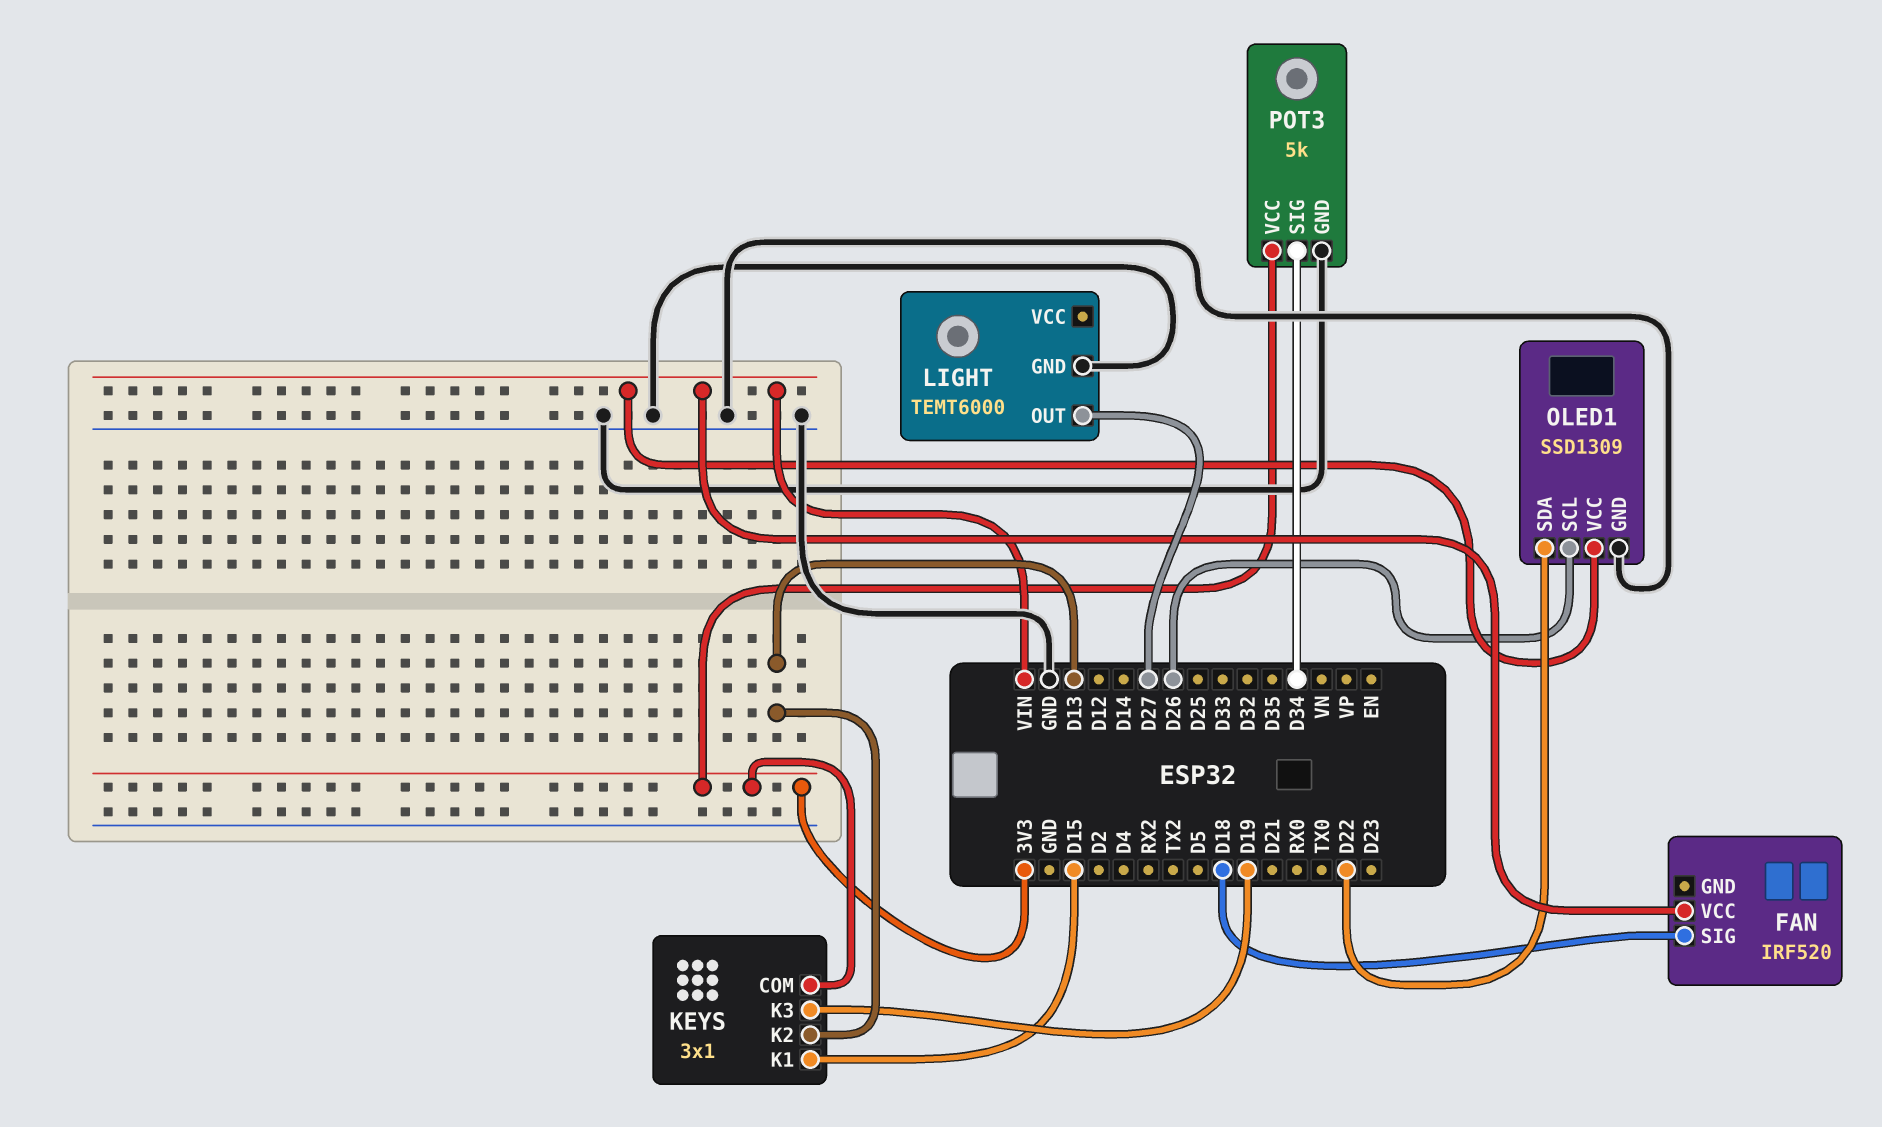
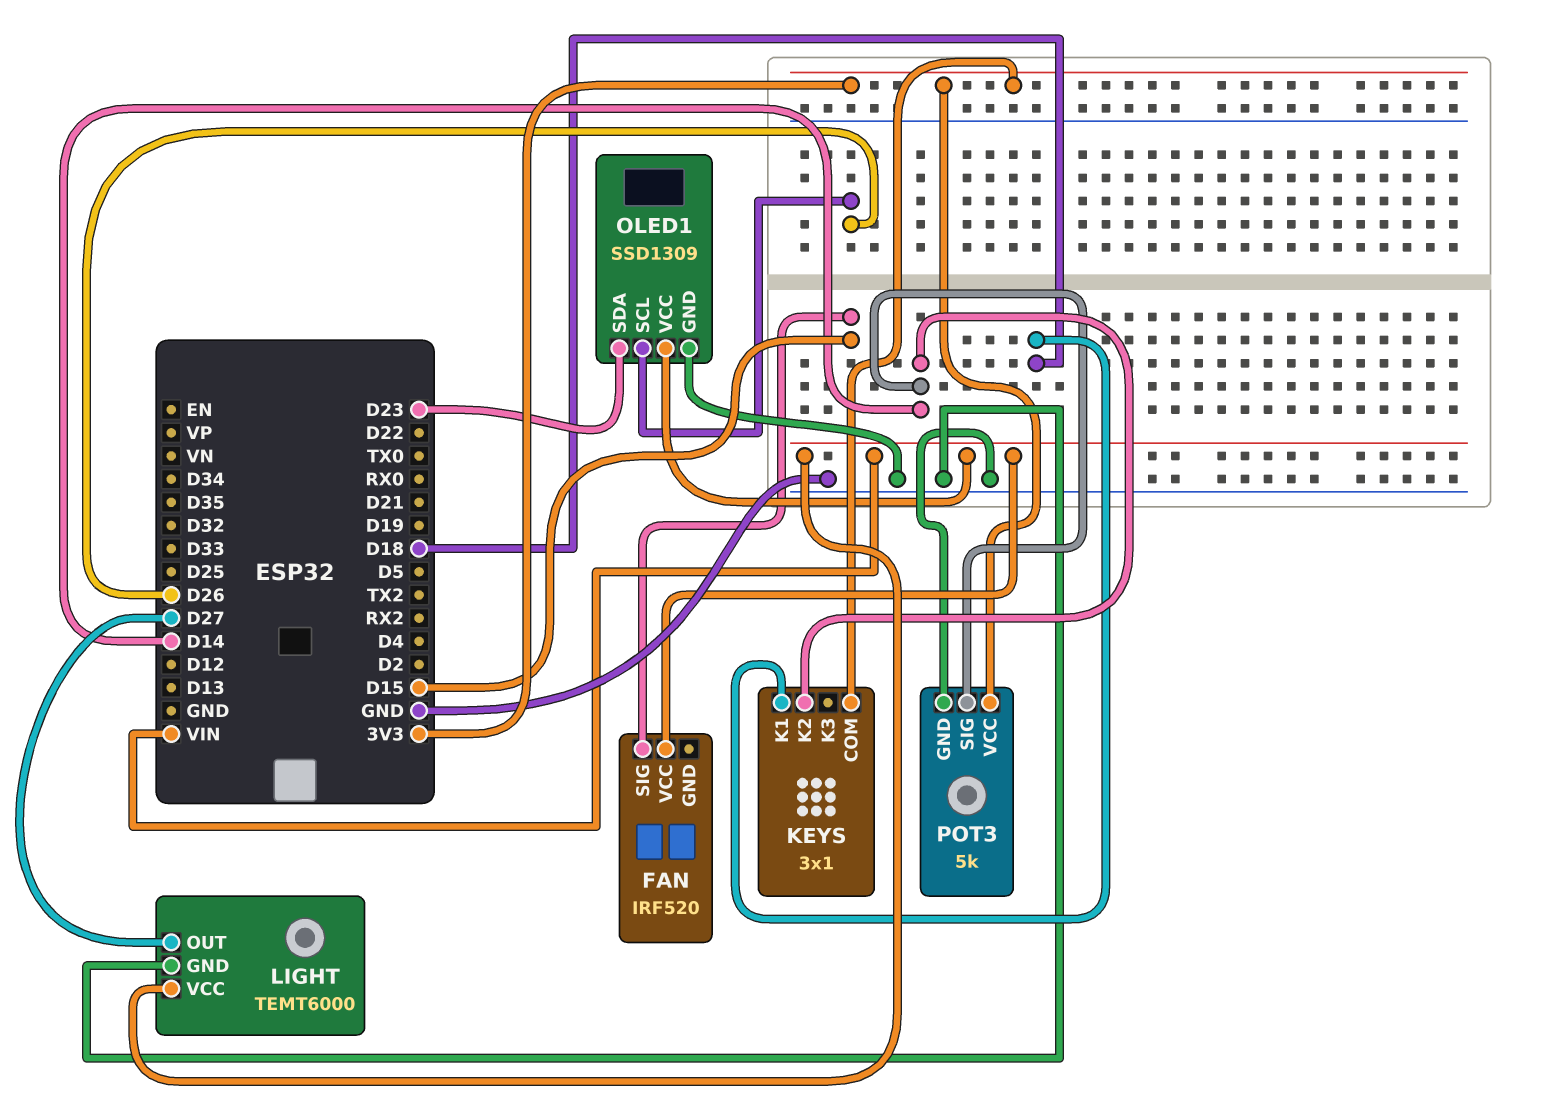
FAN pin SIG: D18 -> D15
KEYS pin K1: D15 -> D18
KEYS pin K2: D13 -> D14
KEYS pin K3: D19 -> none
LIGHT pin VCC: none -> VIN
OLED1 pin SDA: D22 -> D23
POT3 pin SIG: D34 -> D14

